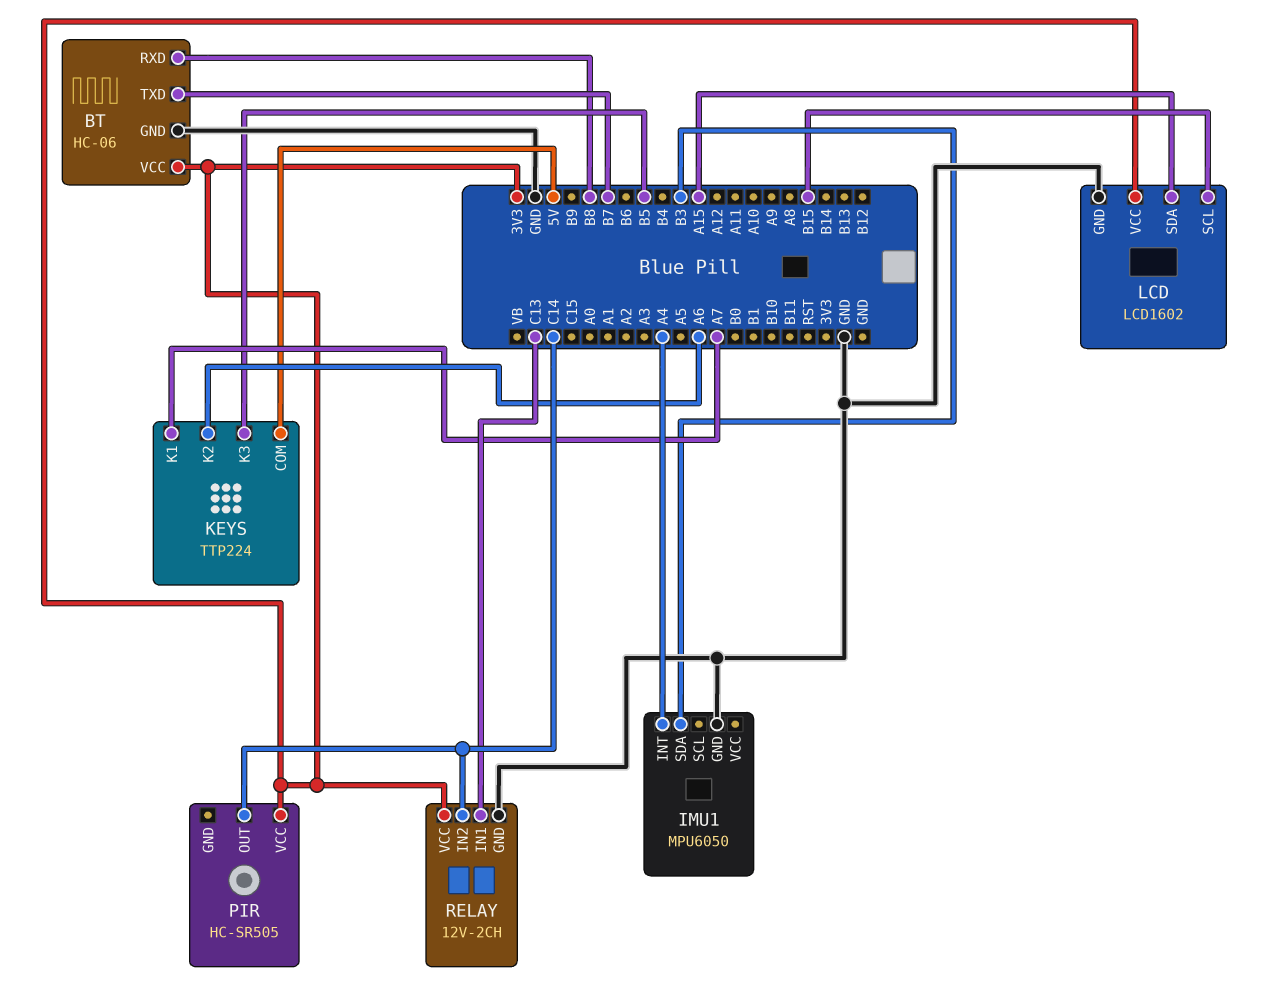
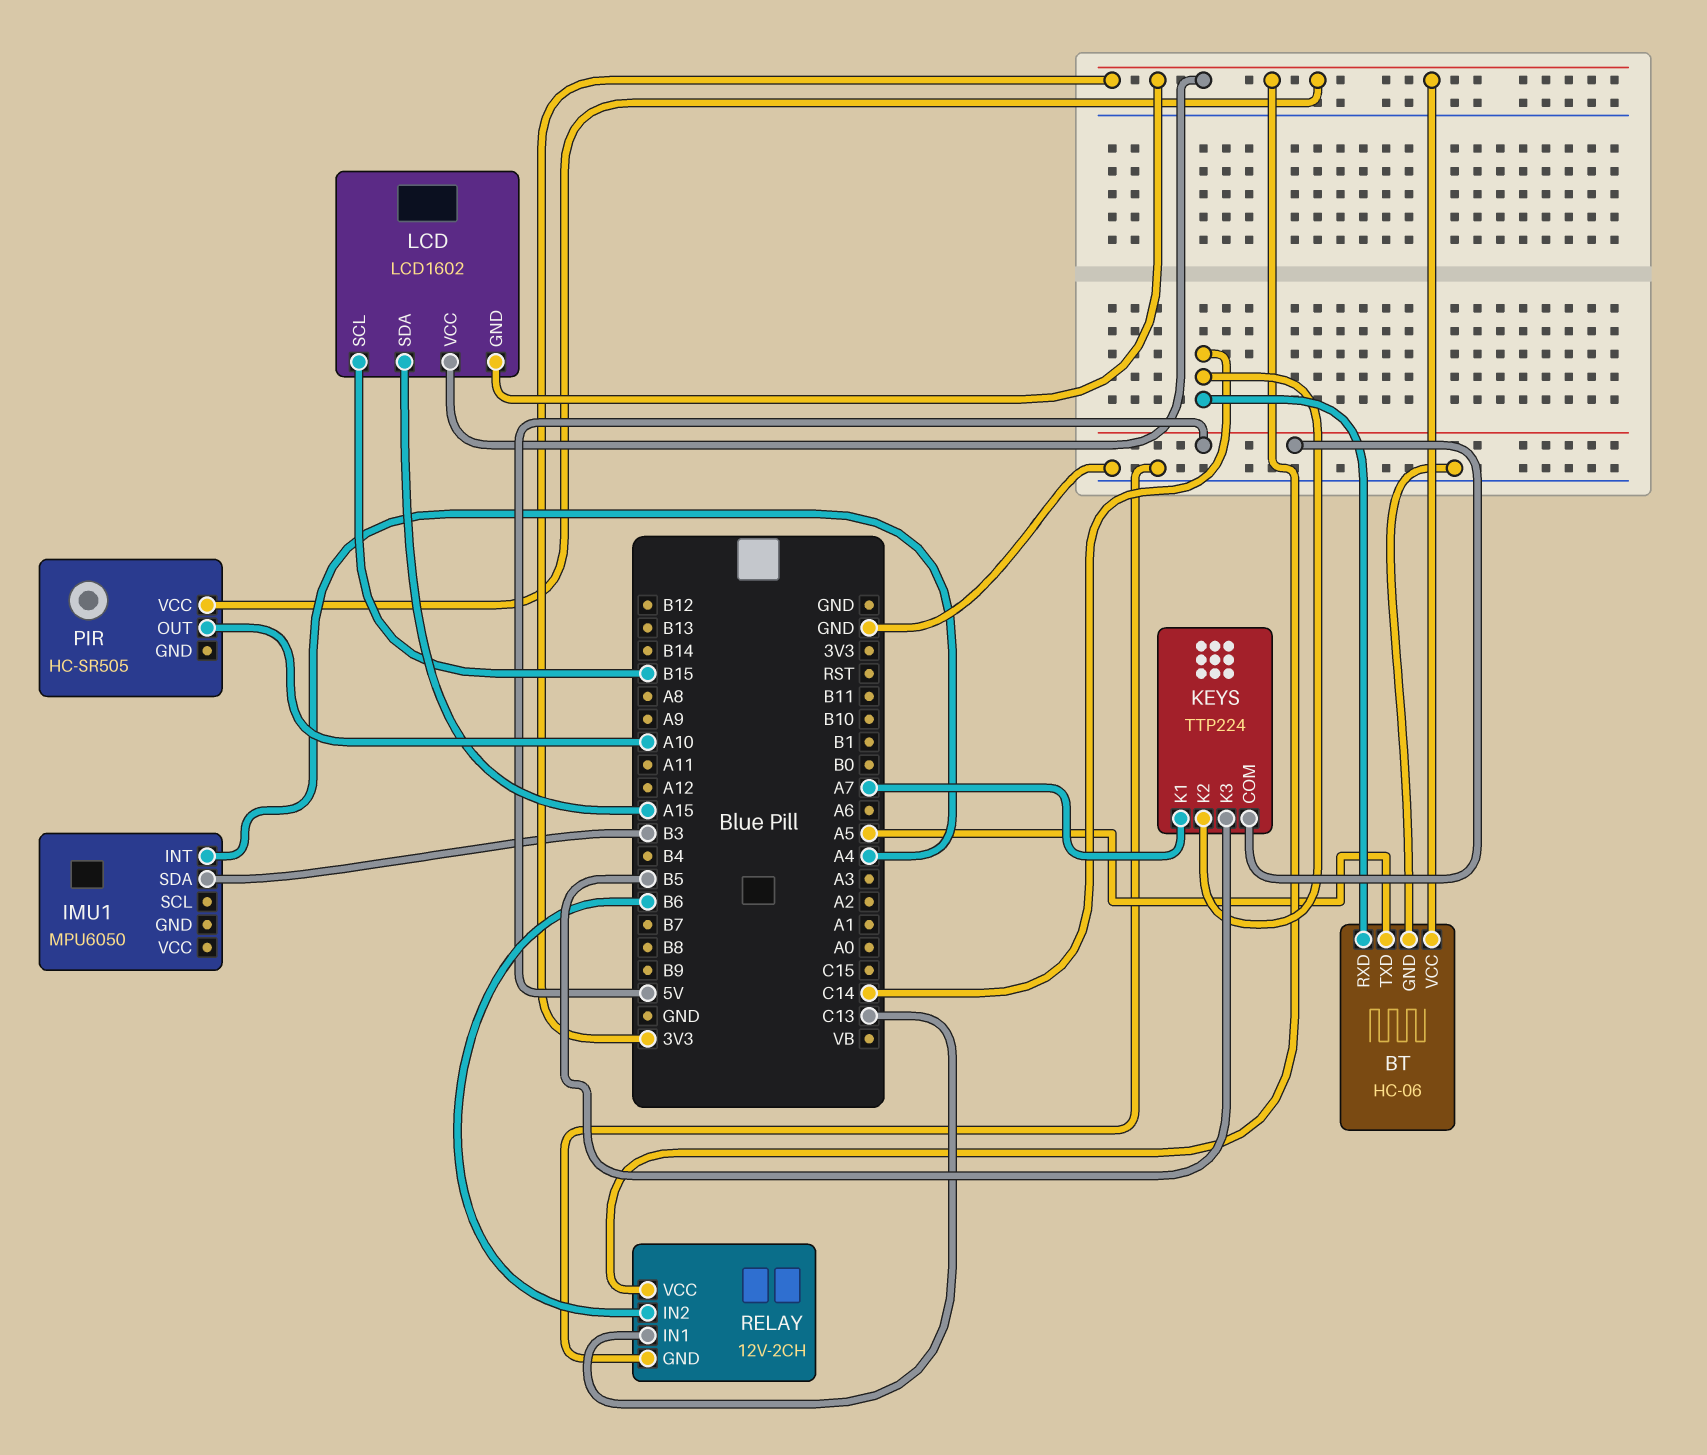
BT pin RXD: B8 -> C14
BT pin TXD: B7 -> A5
IMU1 pin GND: GND -> none
KEYS pin K2: A6 -> C14
LCD pin GND: GND -> 3V3
PIR pin OUT: C14 -> A10
RELAY pin IN2: C14 -> B6

